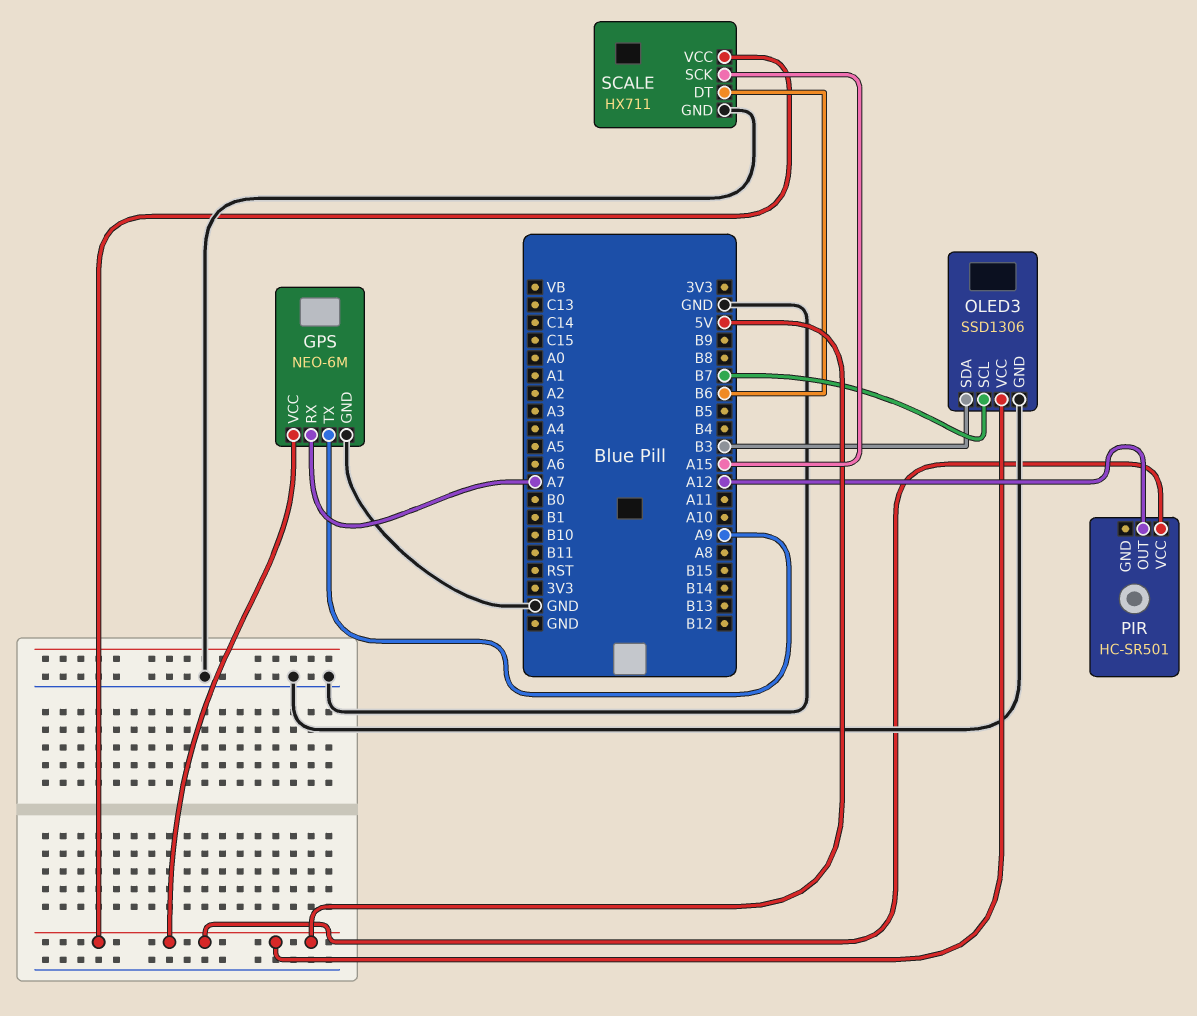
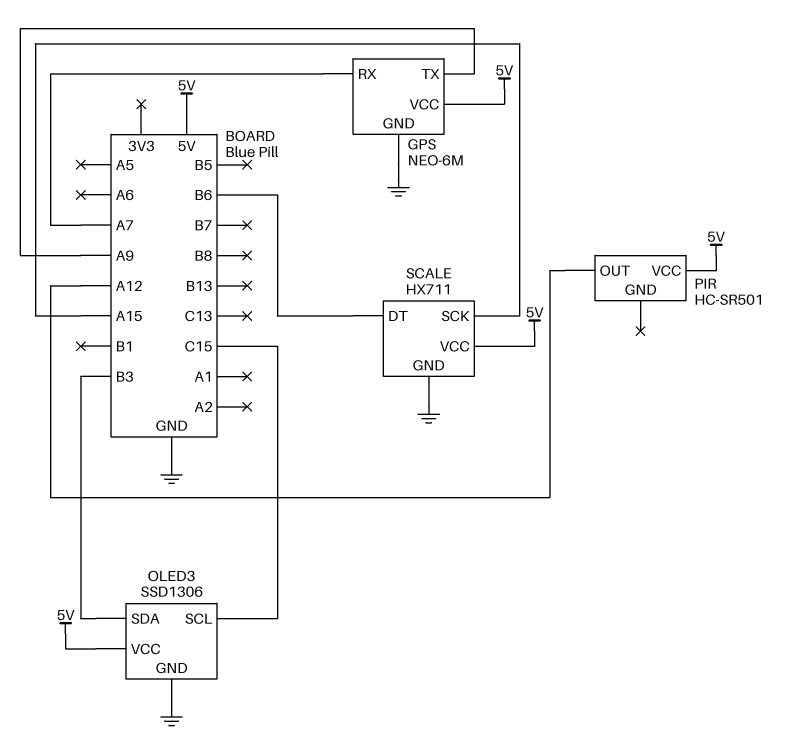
OLED3 pin SCL: B7 -> C15

